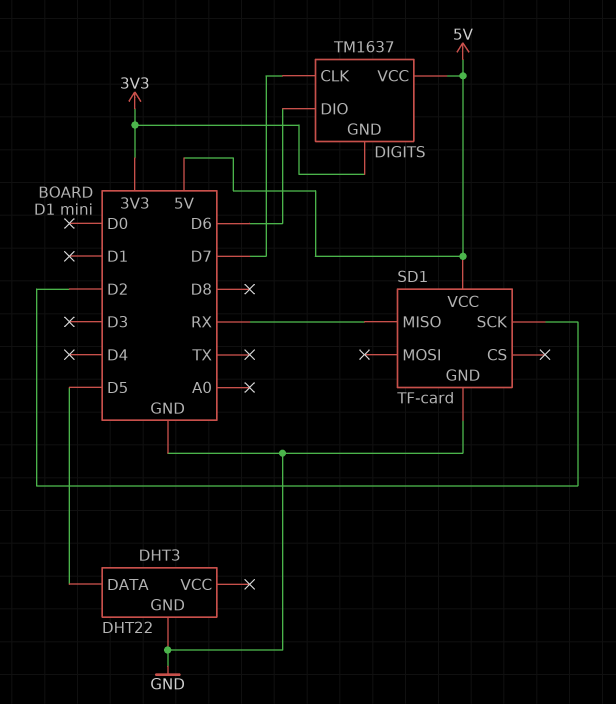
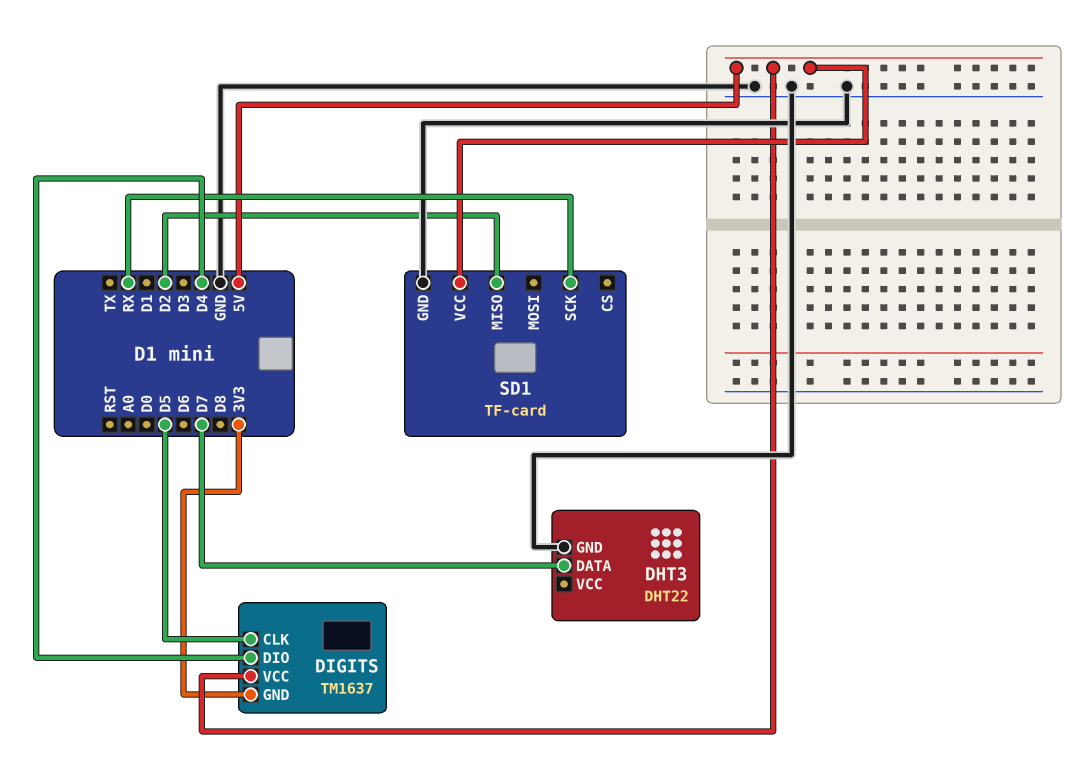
DHT3 pin DATA: D5 -> D7
DIGITS pin CLK: D7 -> D5
DIGITS pin DIO: D6 -> D4
SD1 pin MISO: RX -> D2
SD1 pin SCK: D2 -> RX

